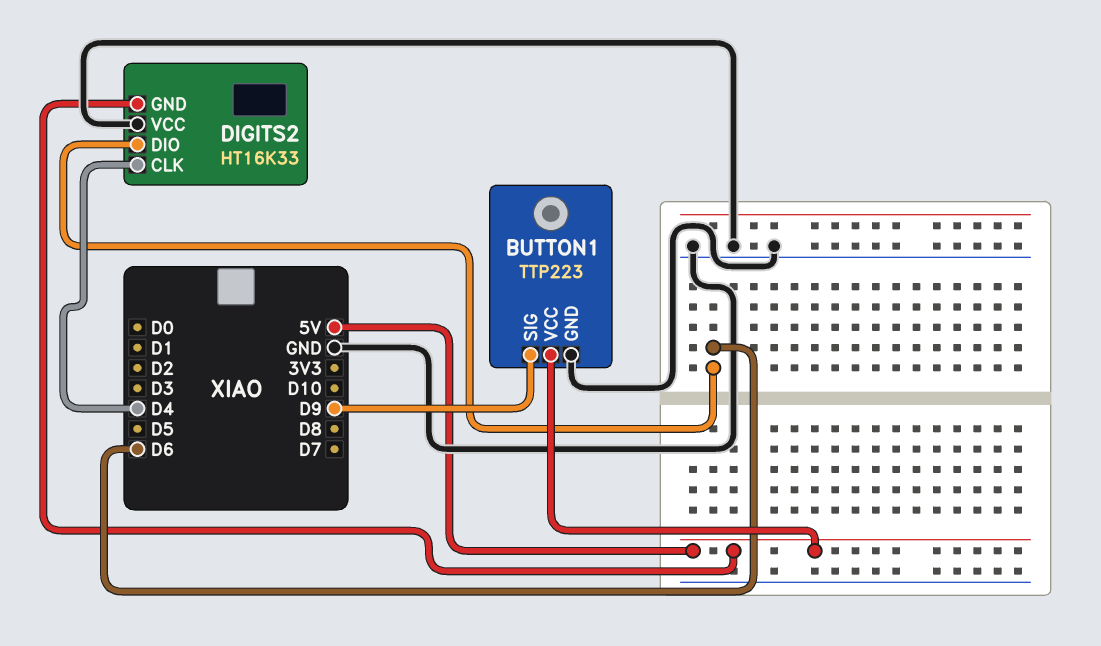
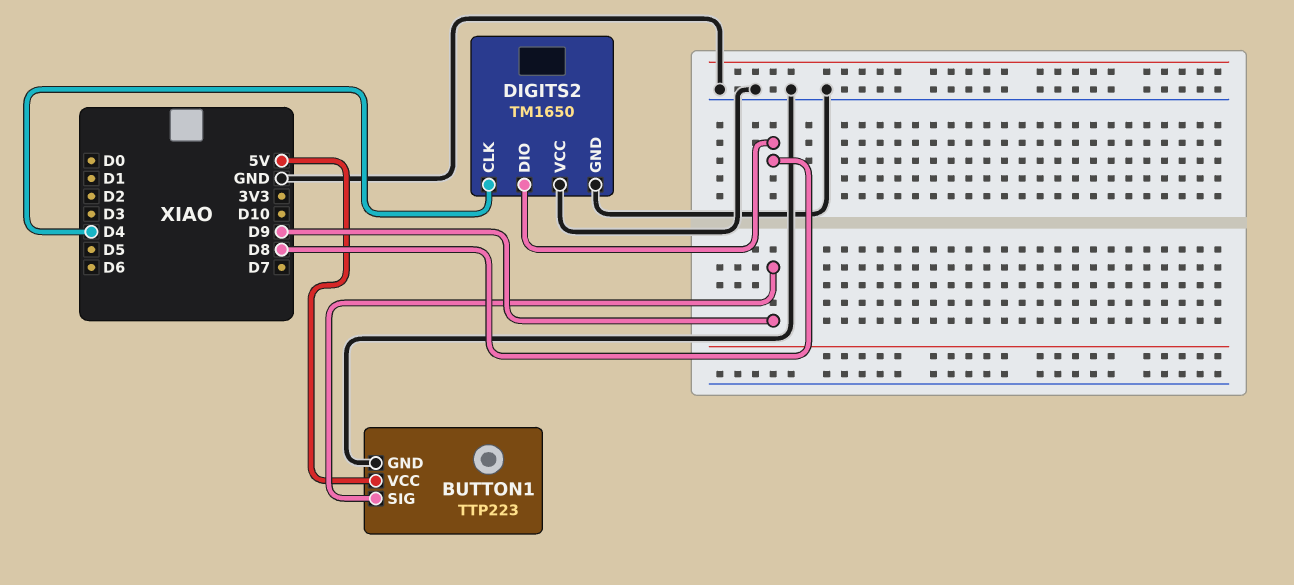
DIGITS2: HT16K33 -> TM1650
DIGITS2 pin DIO: D6 -> D8
DIGITS2 pin GND: 5V -> GND

